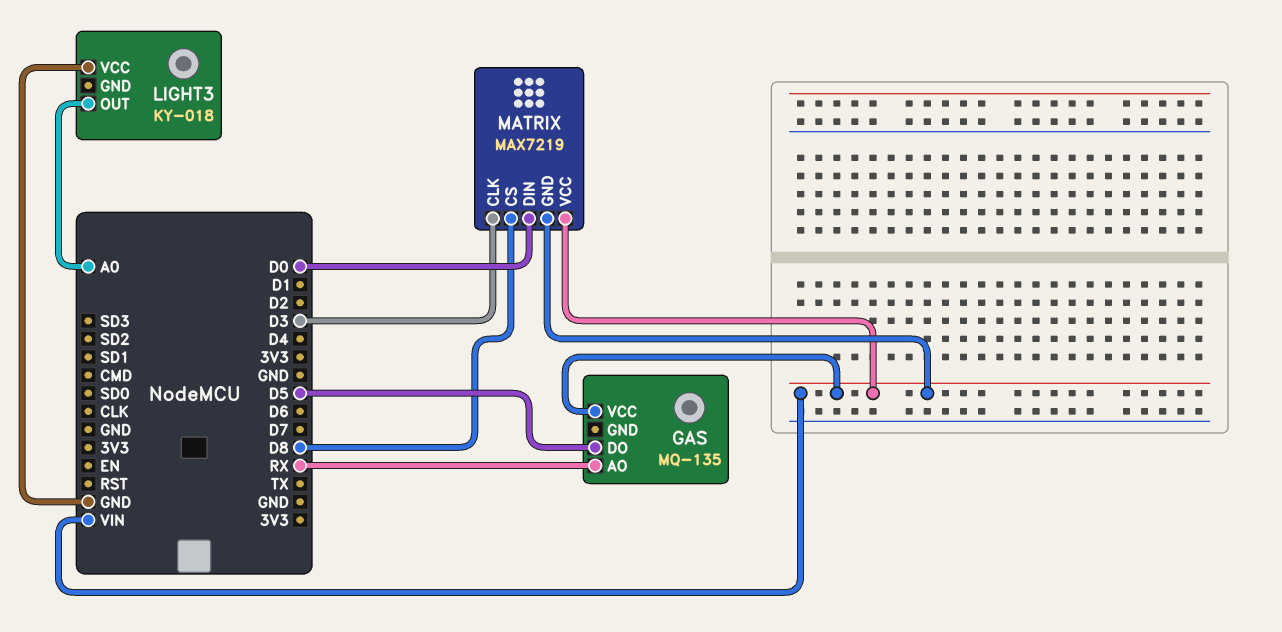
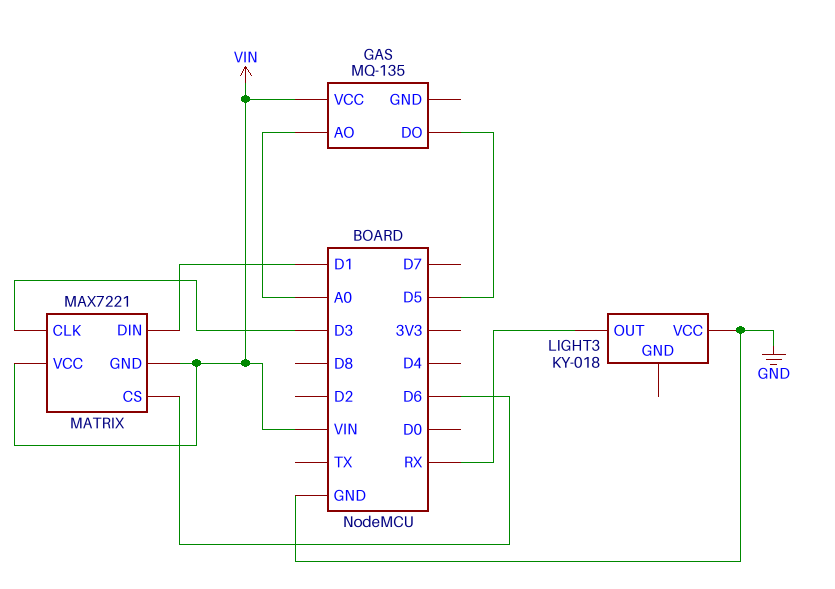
GAS pin AO: RX -> A0
LIGHT3 pin OUT: A0 -> RX
MATRIX: MAX7219 -> MAX7221
MATRIX pin CS: D8 -> D6
MATRIX pin DIN: D0 -> D1

